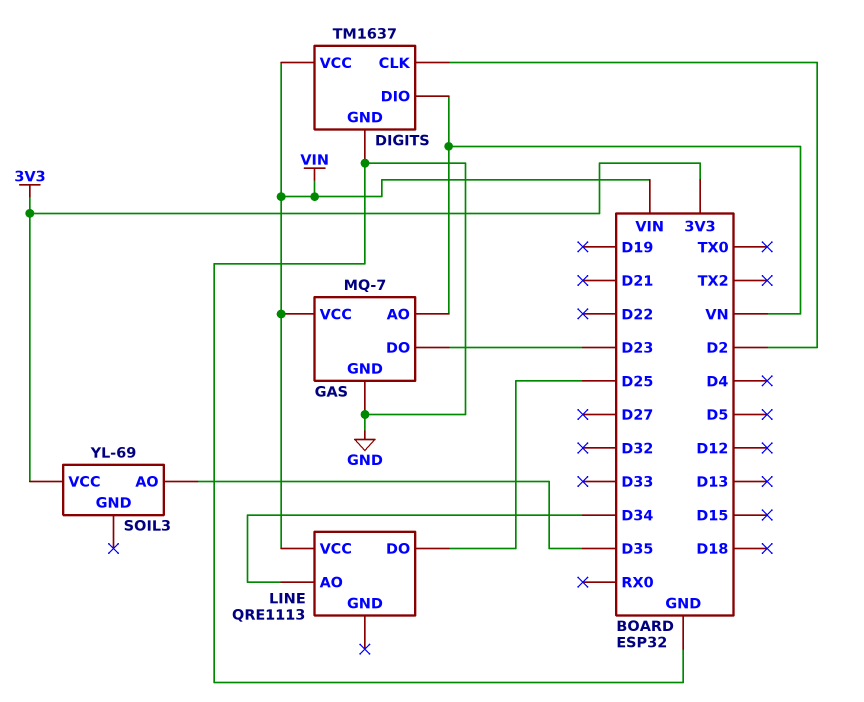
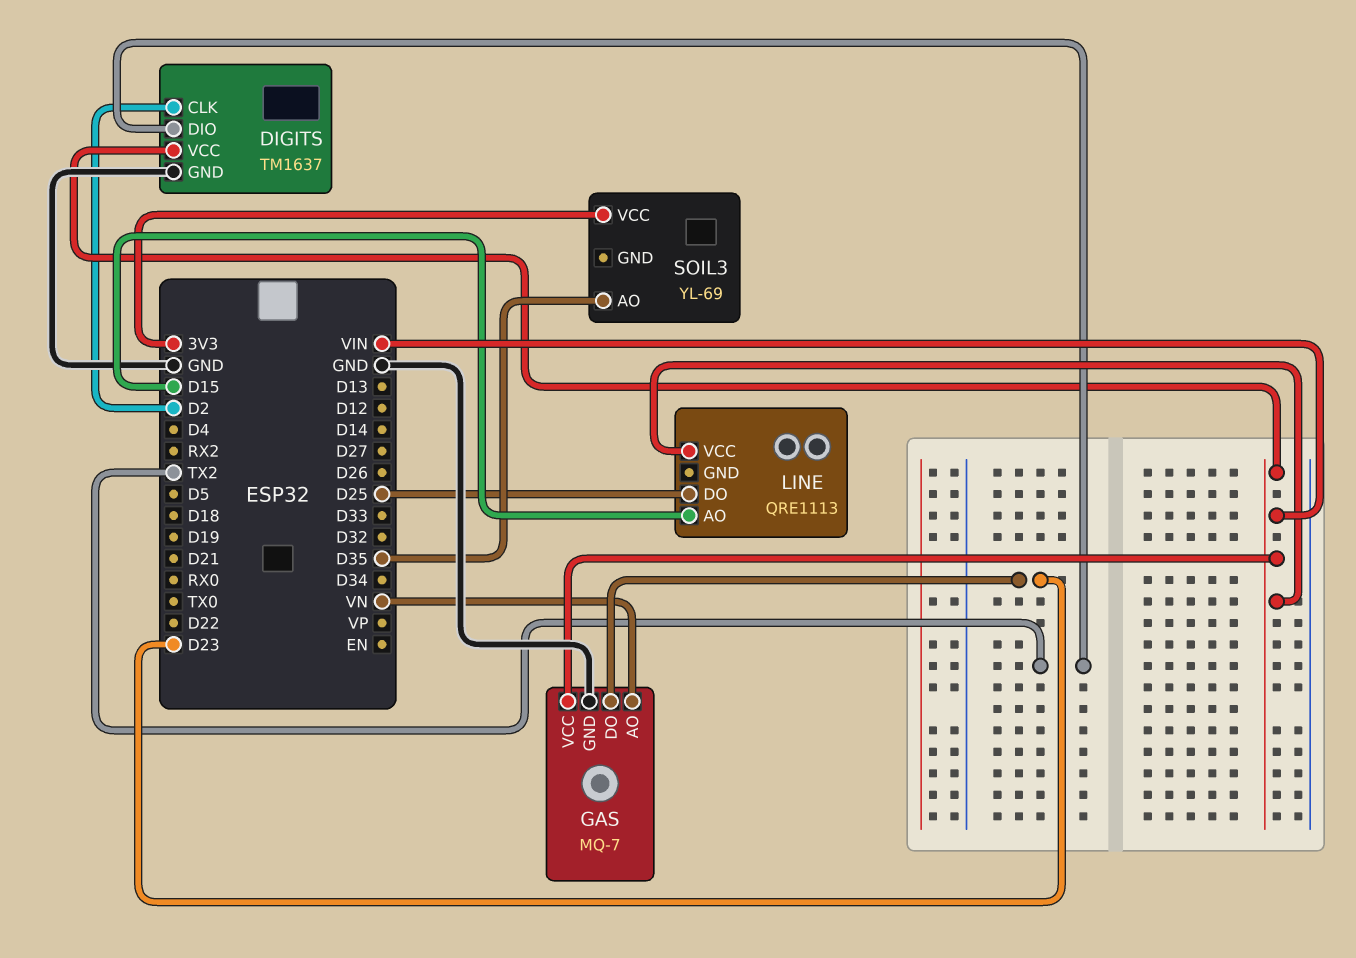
DIGITS pin DIO: VN -> TX2
LINE pin AO: D34 -> D15

